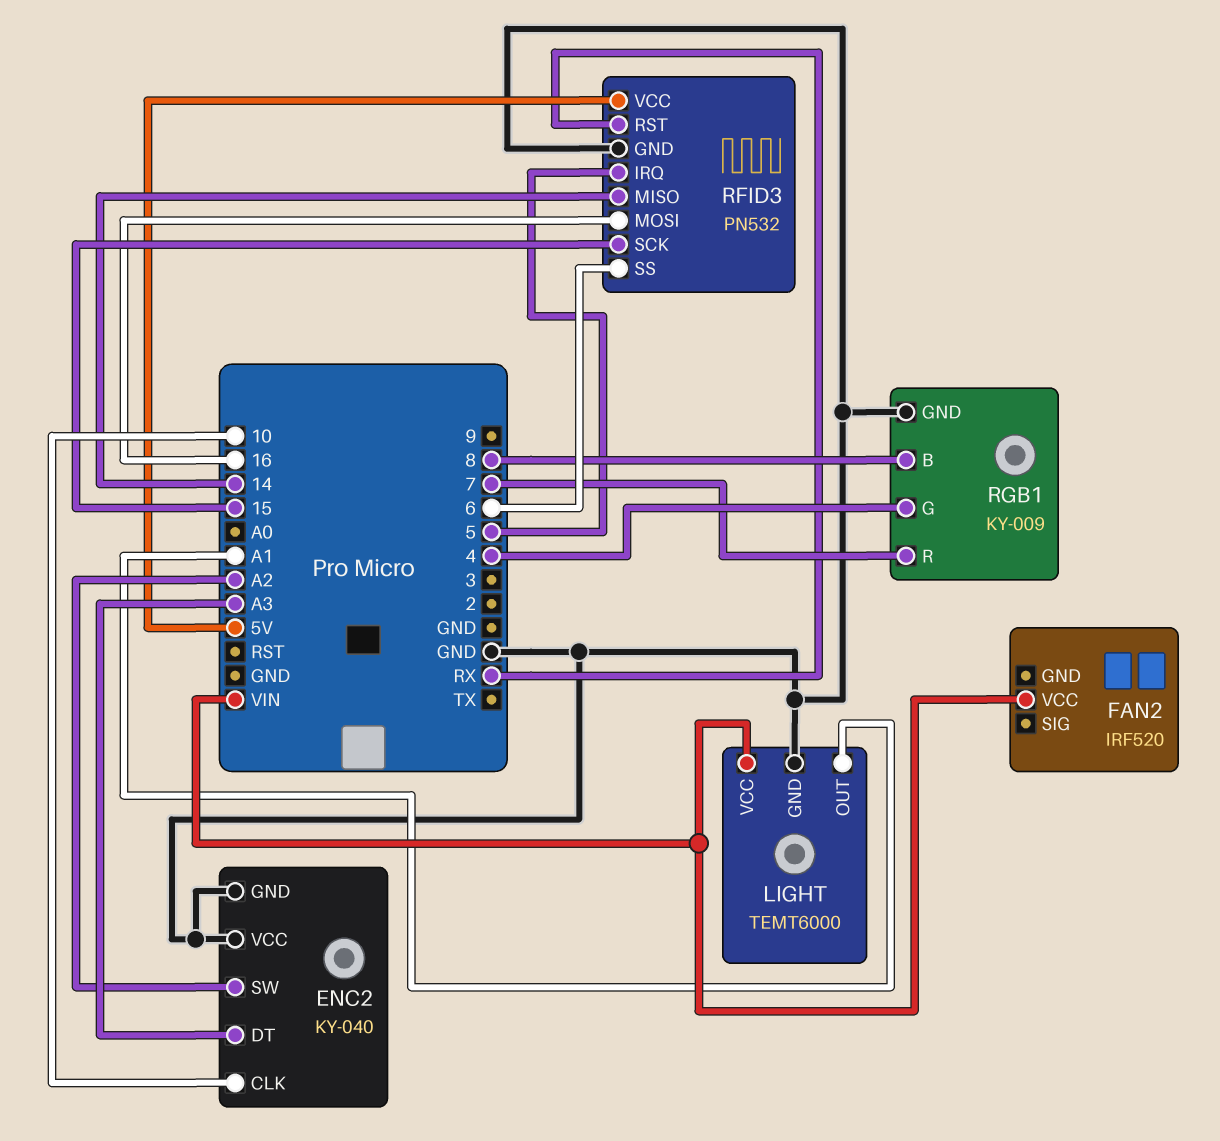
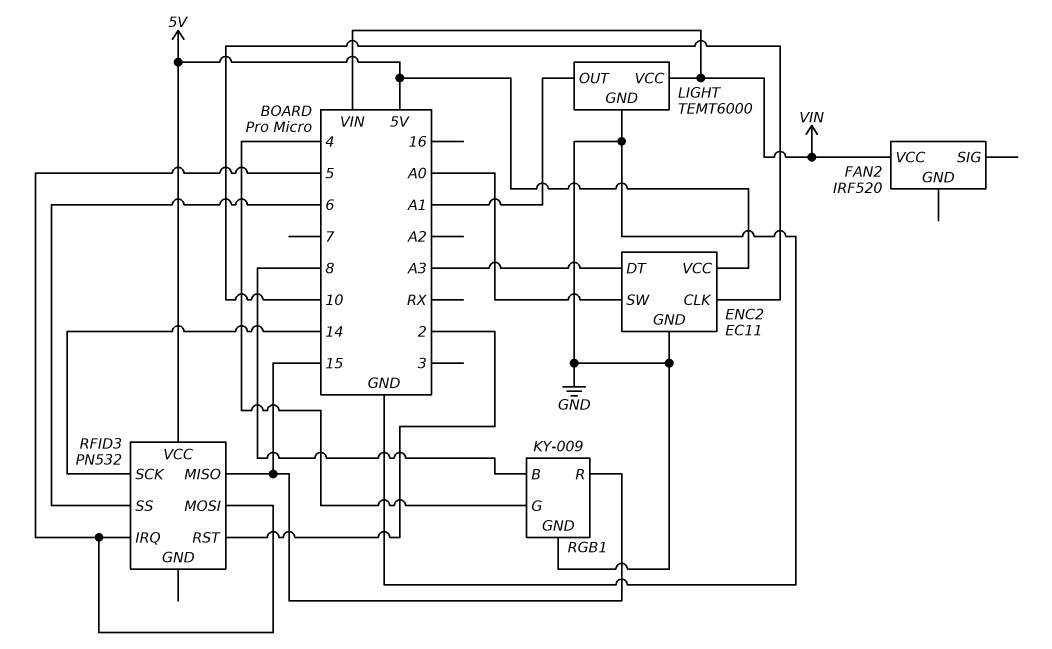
ENC2: KY-040 -> EC11
ENC2 pin SW: A2 -> A0
ENC2 pin VCC: GND -> 5V
RFID3 pin GND: GND -> none
RFID3 pin MISO: 14 -> 15
RFID3 pin MOSI: 16 -> 5
RFID3 pin RST: RX -> 2
RFID3 pin SCK: 15 -> 14
RGB1 pin R: 7 -> 15

